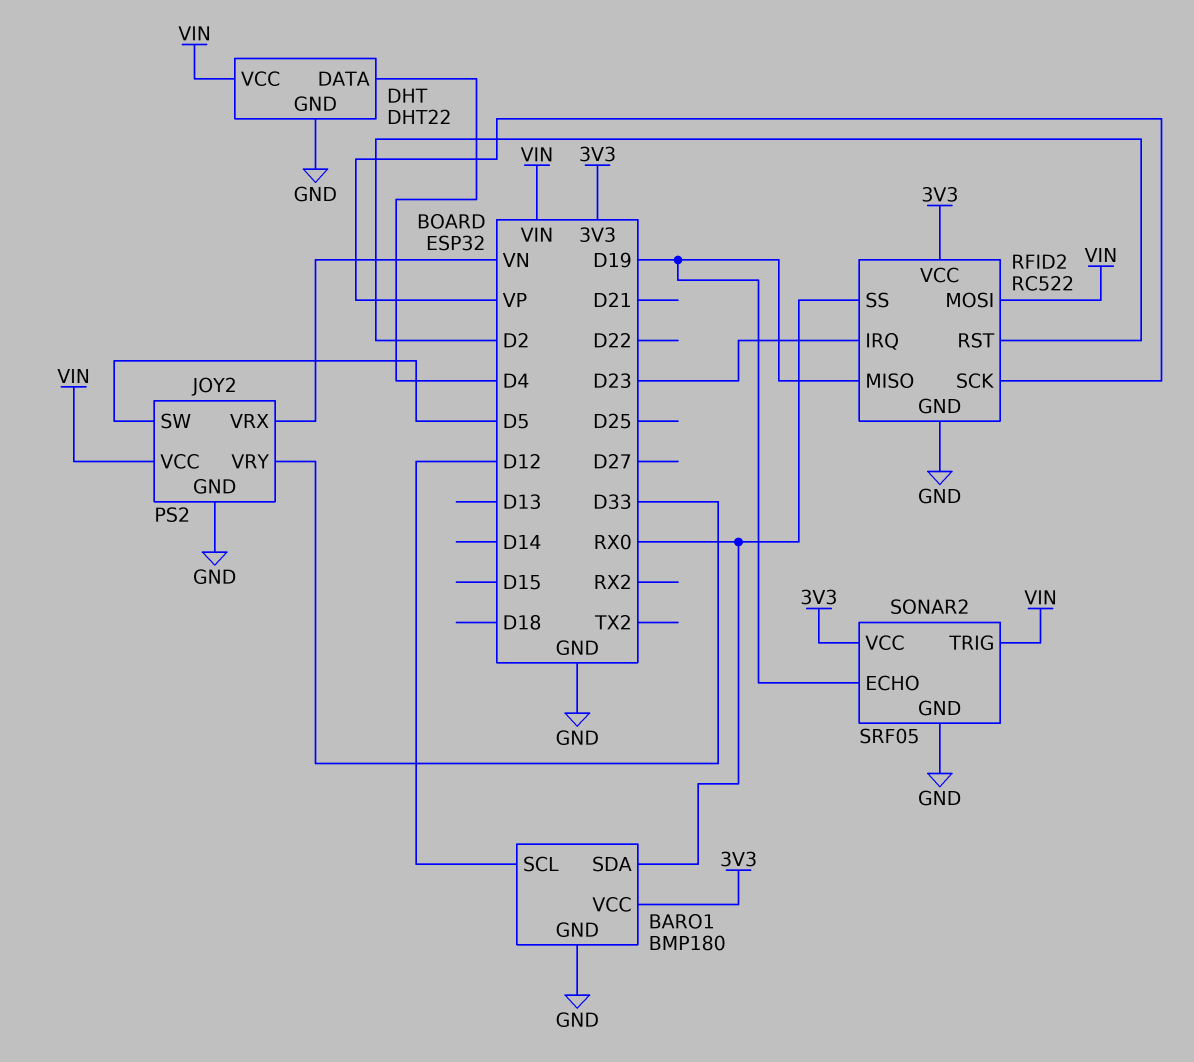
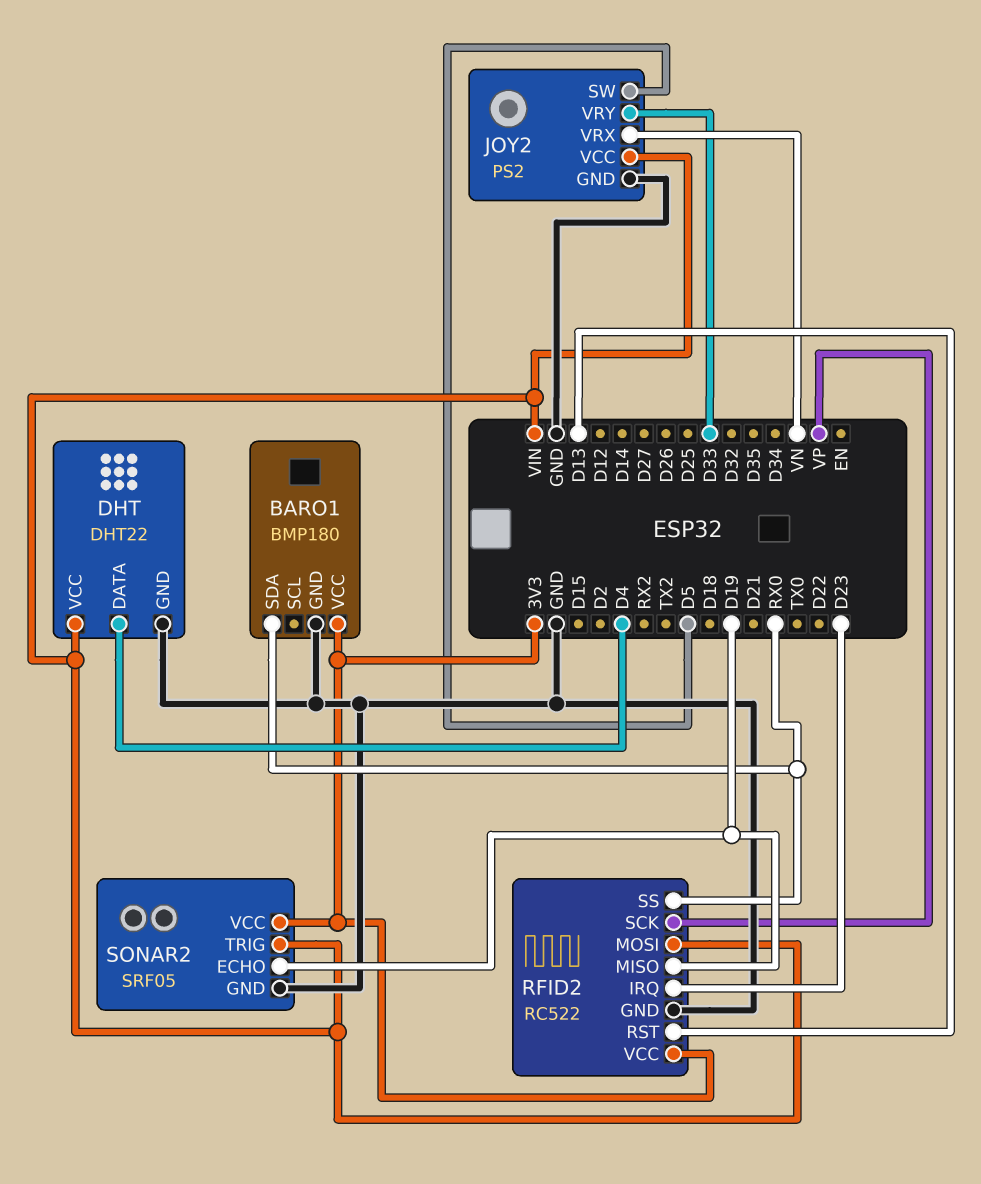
BARO1 pin SCL: D12 -> none
RFID2 pin RST: D2 -> D13

